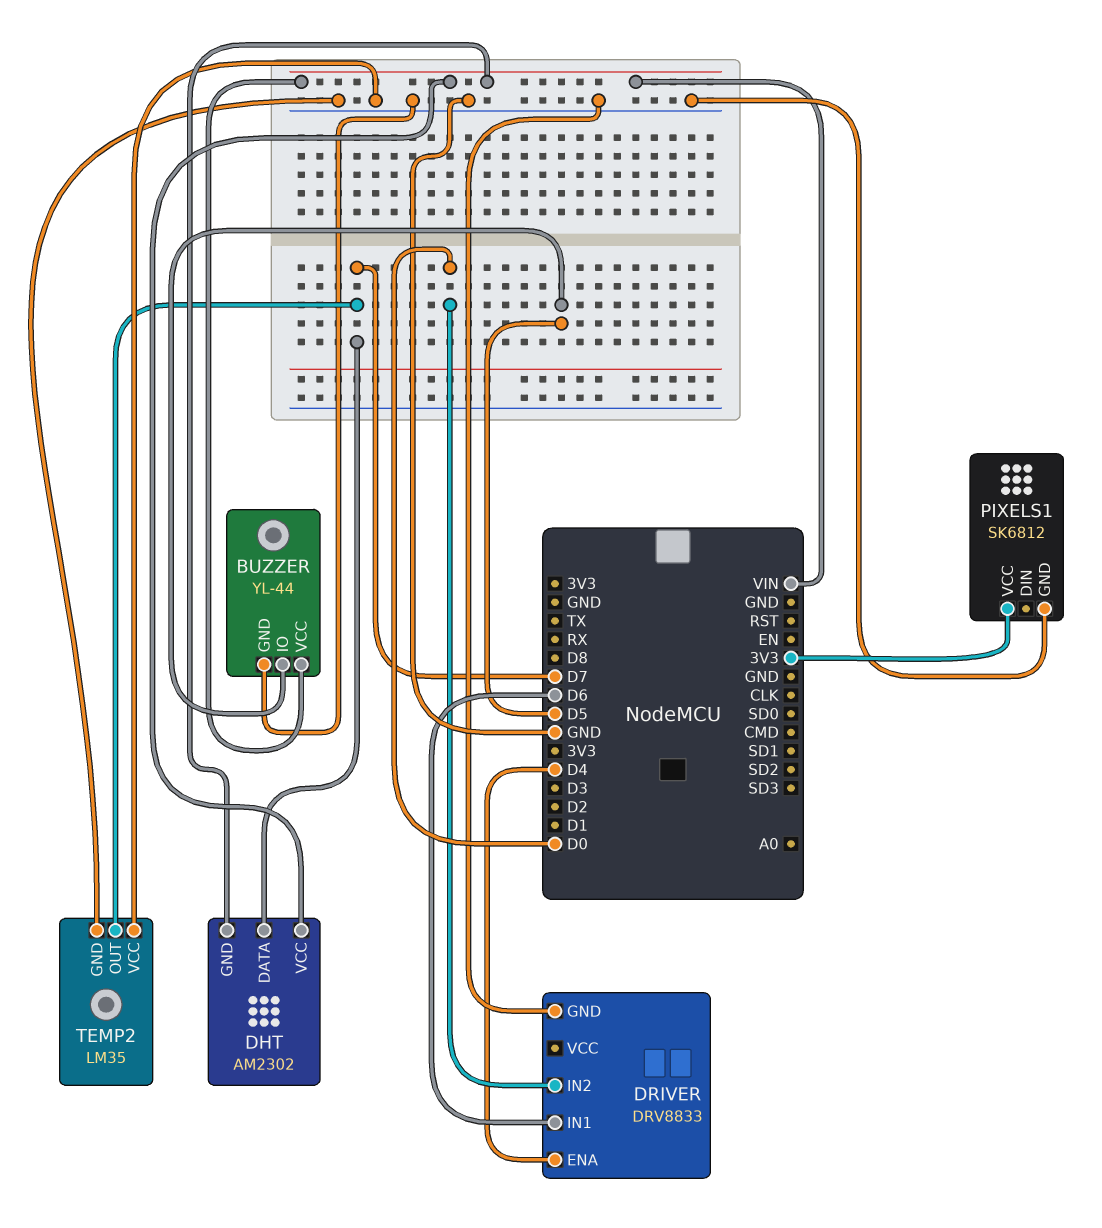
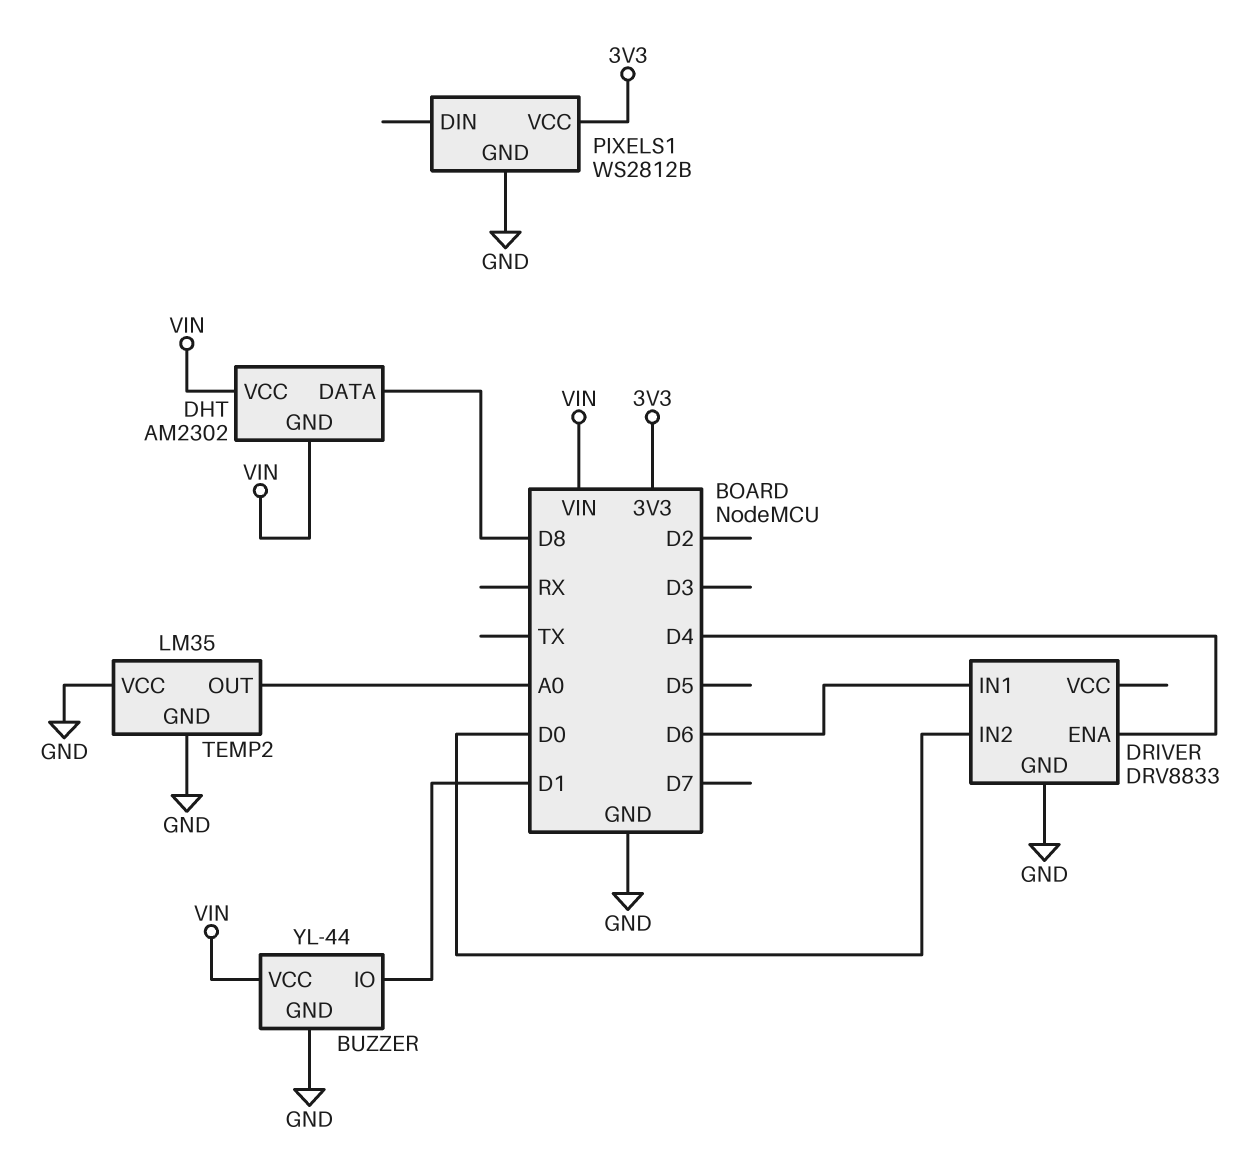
BUZZER pin IO: D5 -> D1
DHT pin DATA: D7 -> D8
PIXELS1: SK6812 -> WS2812B
TEMP2 pin OUT: D7 -> A0

